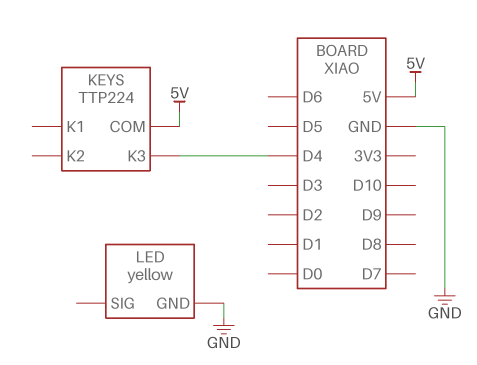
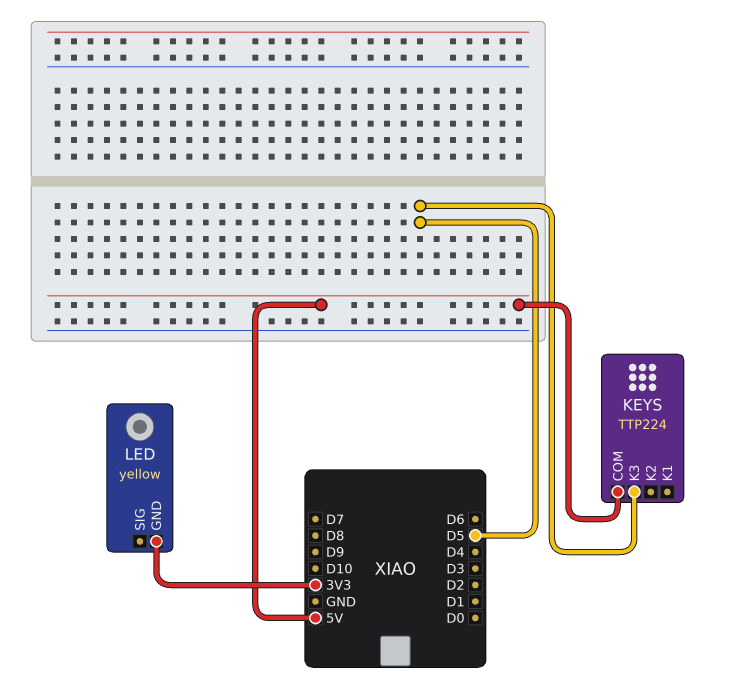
KEYS pin K3: D4 -> D5
LED pin GND: GND -> 3V3

